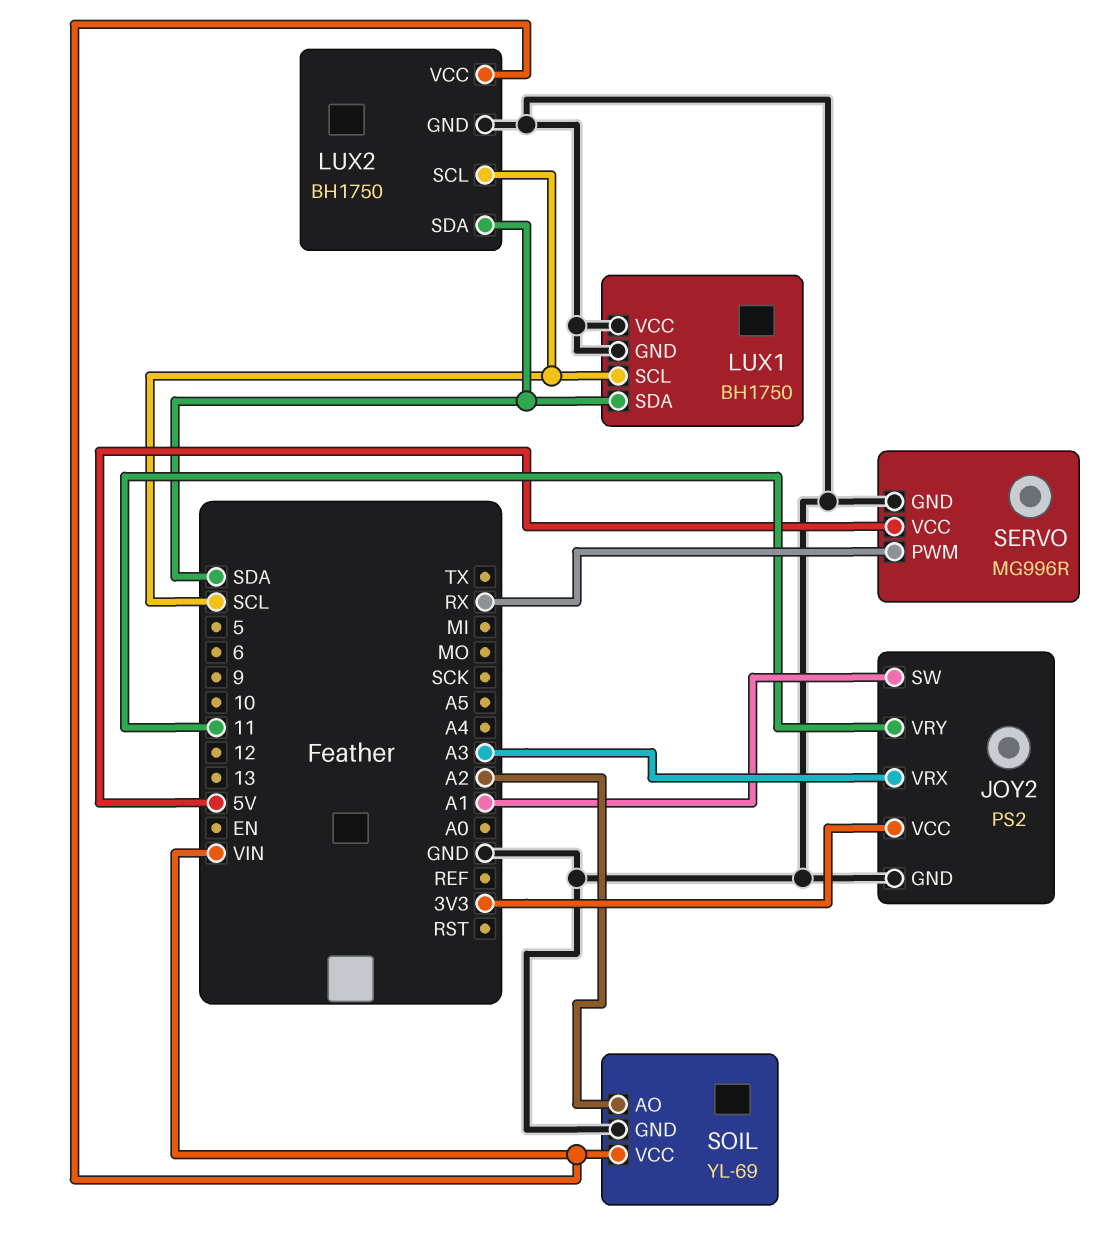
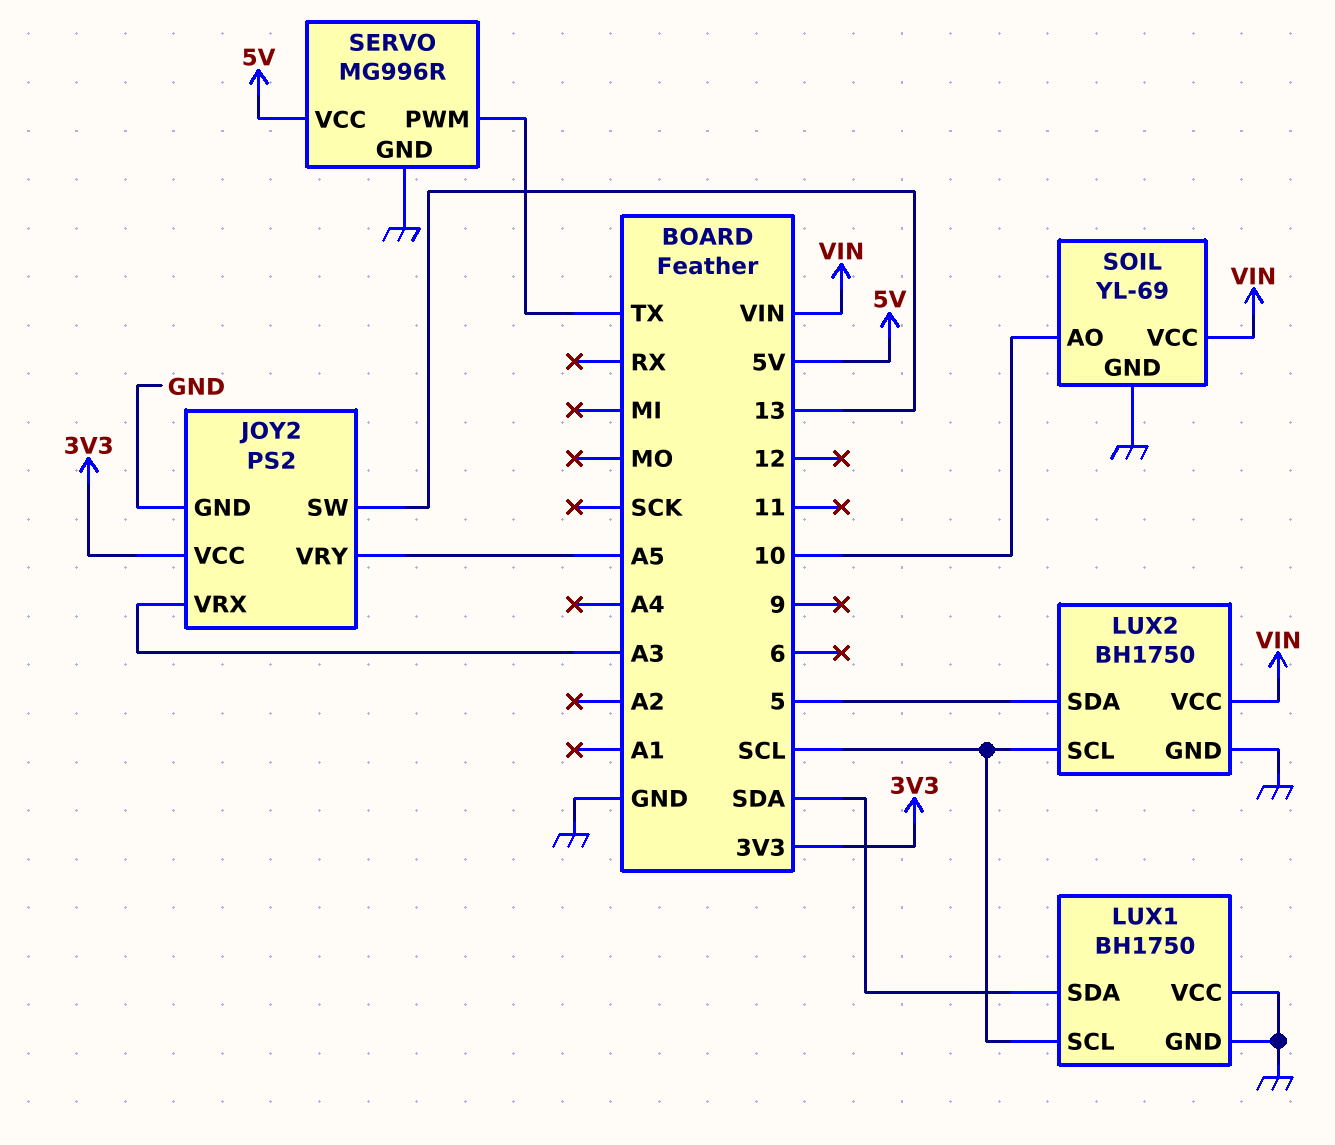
JOY2 pin SW: A1 -> 13
JOY2 pin VRY: 11 -> A5
LUX2 pin SDA: SDA -> 5
SERVO pin PWM: RX -> TX
SOIL pin AO: A2 -> 10

